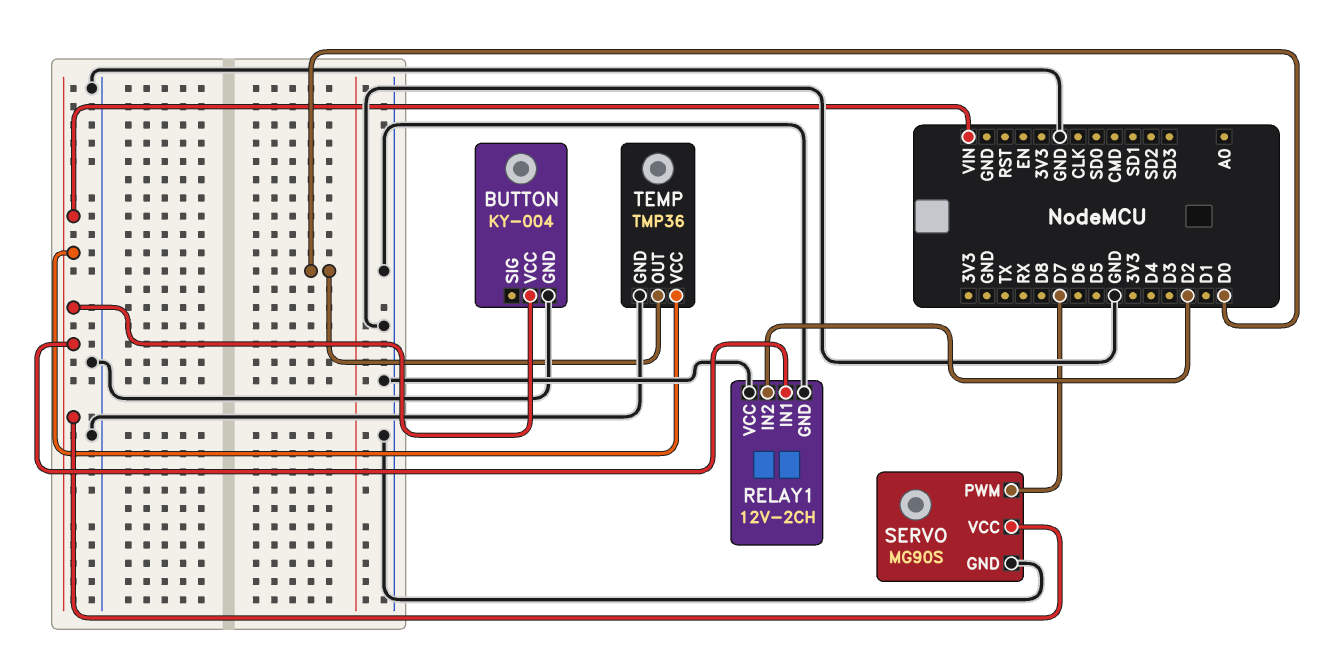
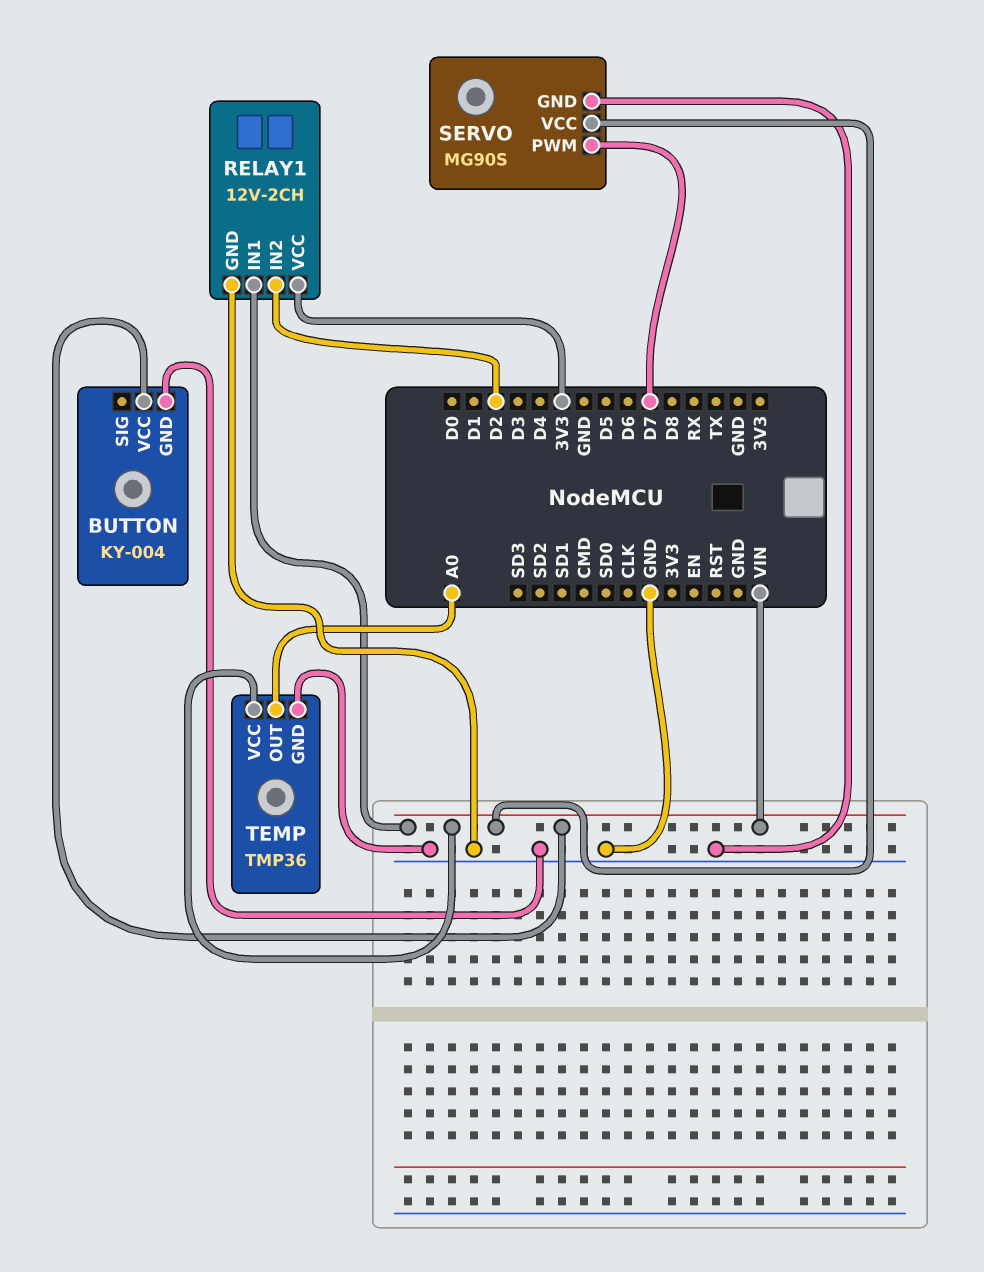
RELAY1 pin VCC: GND -> 3V3
TEMP pin OUT: D0 -> A0

